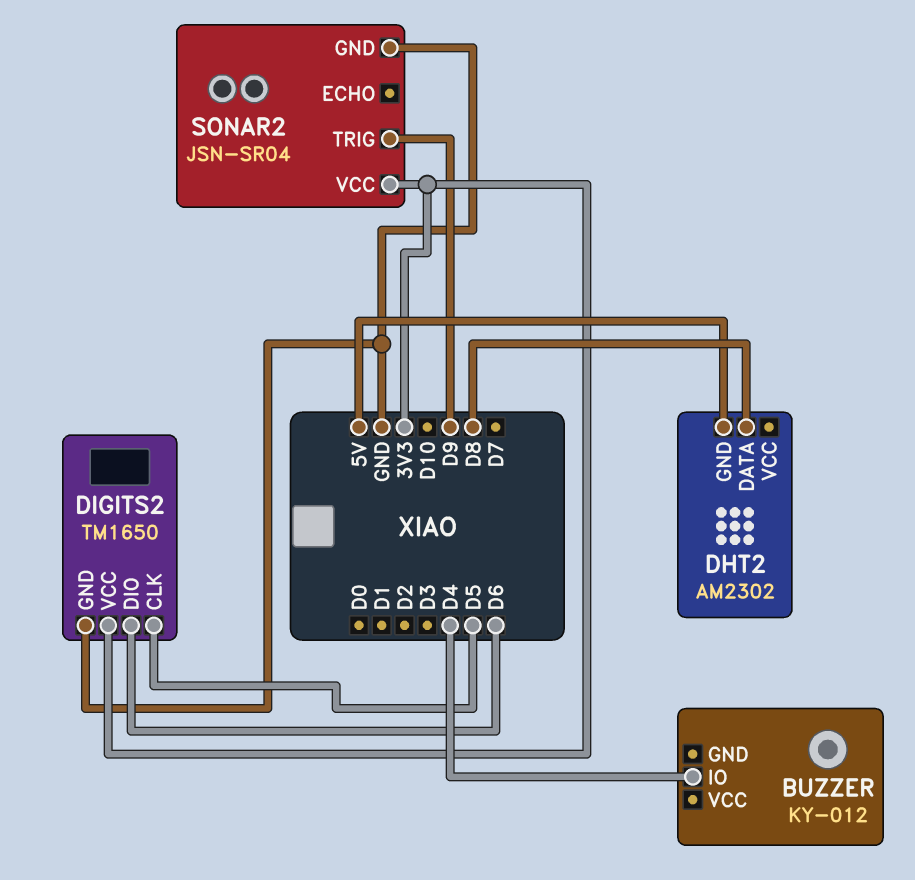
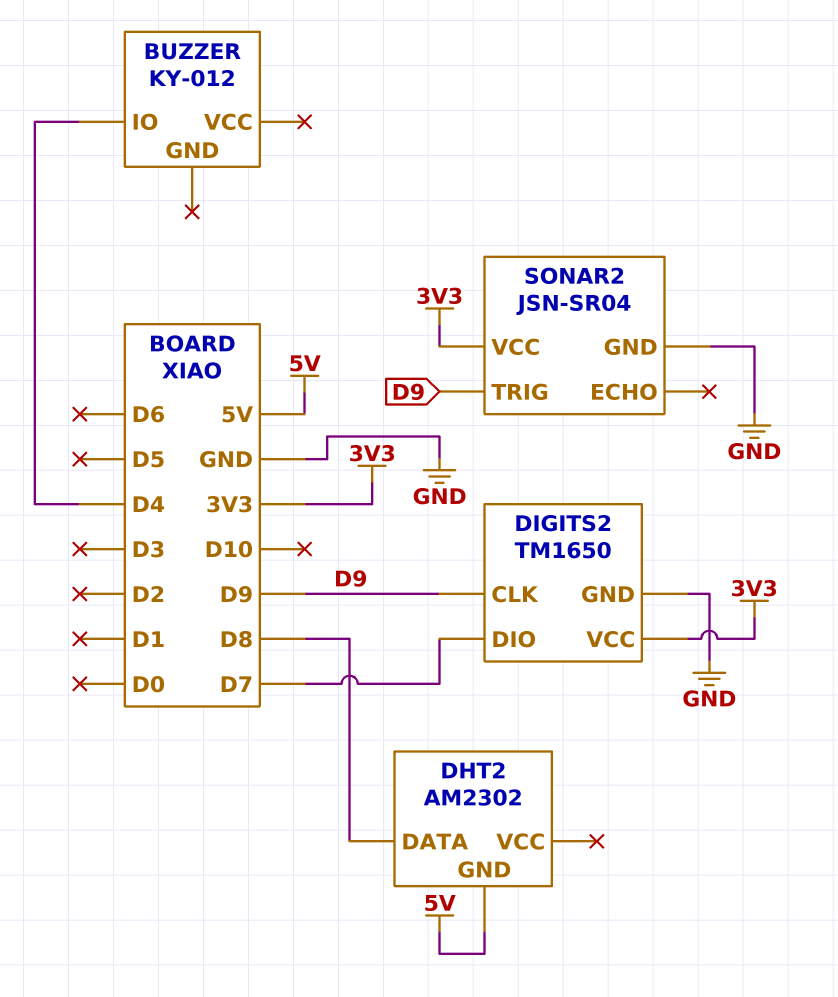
DIGITS2 pin CLK: D5 -> D9
DIGITS2 pin DIO: D6 -> D7

